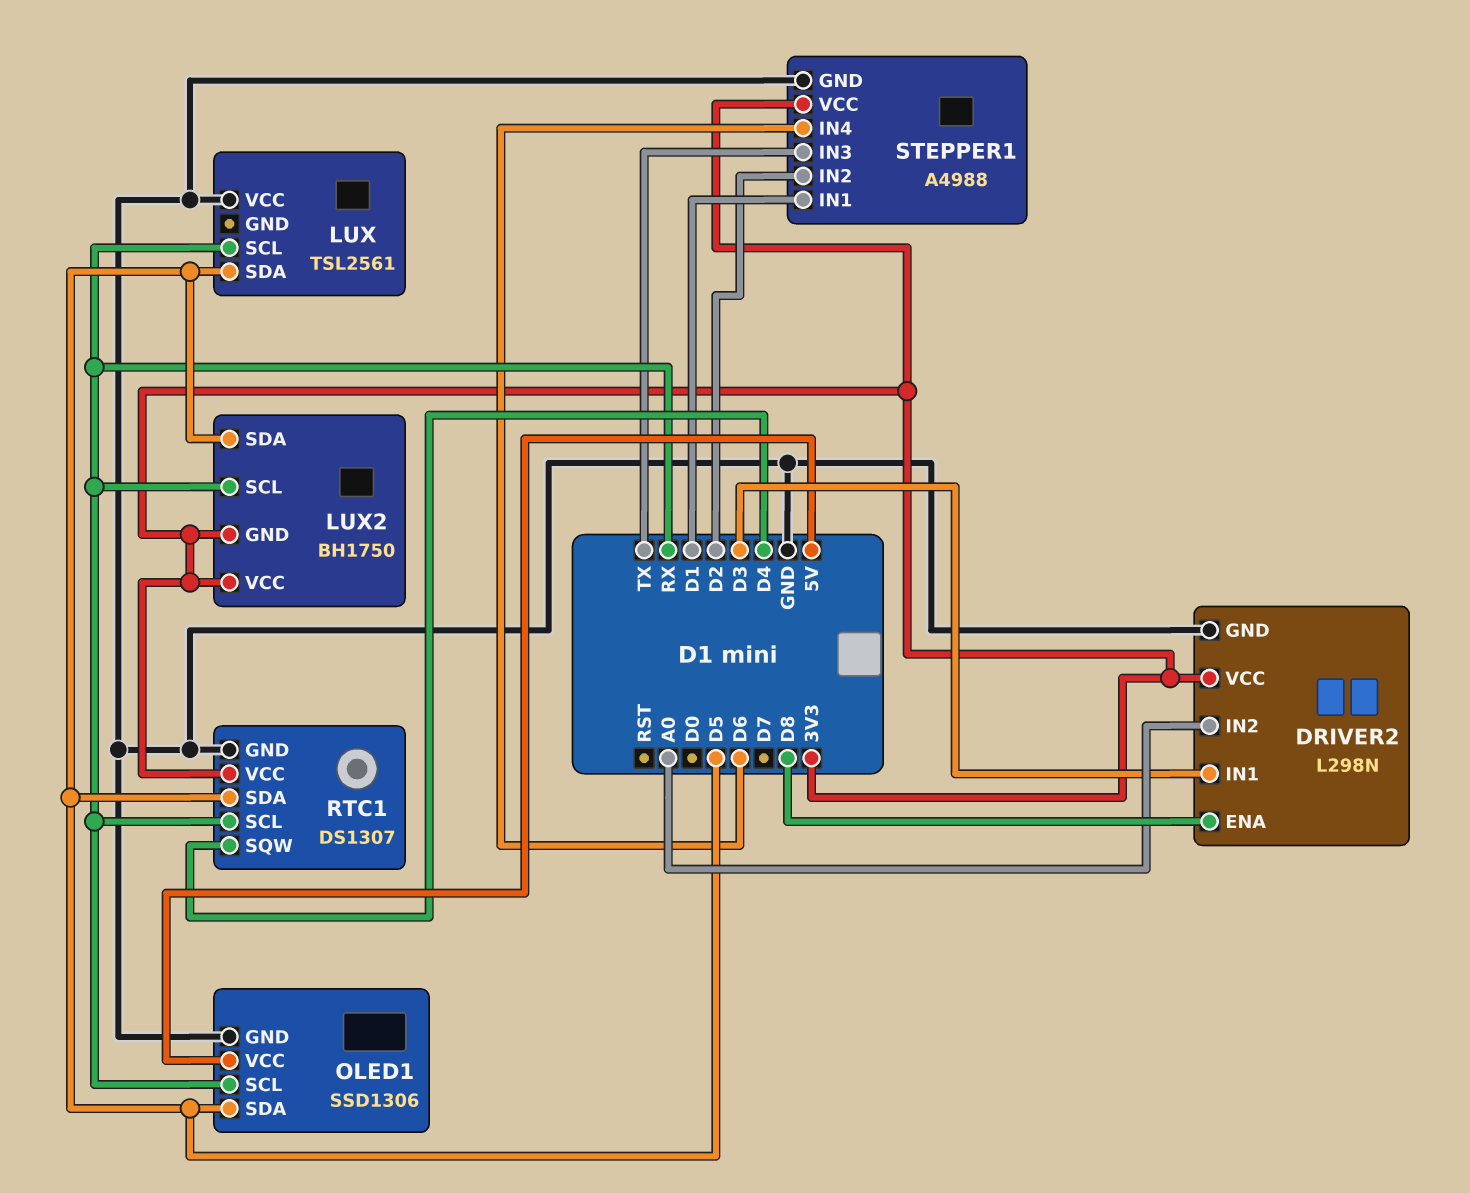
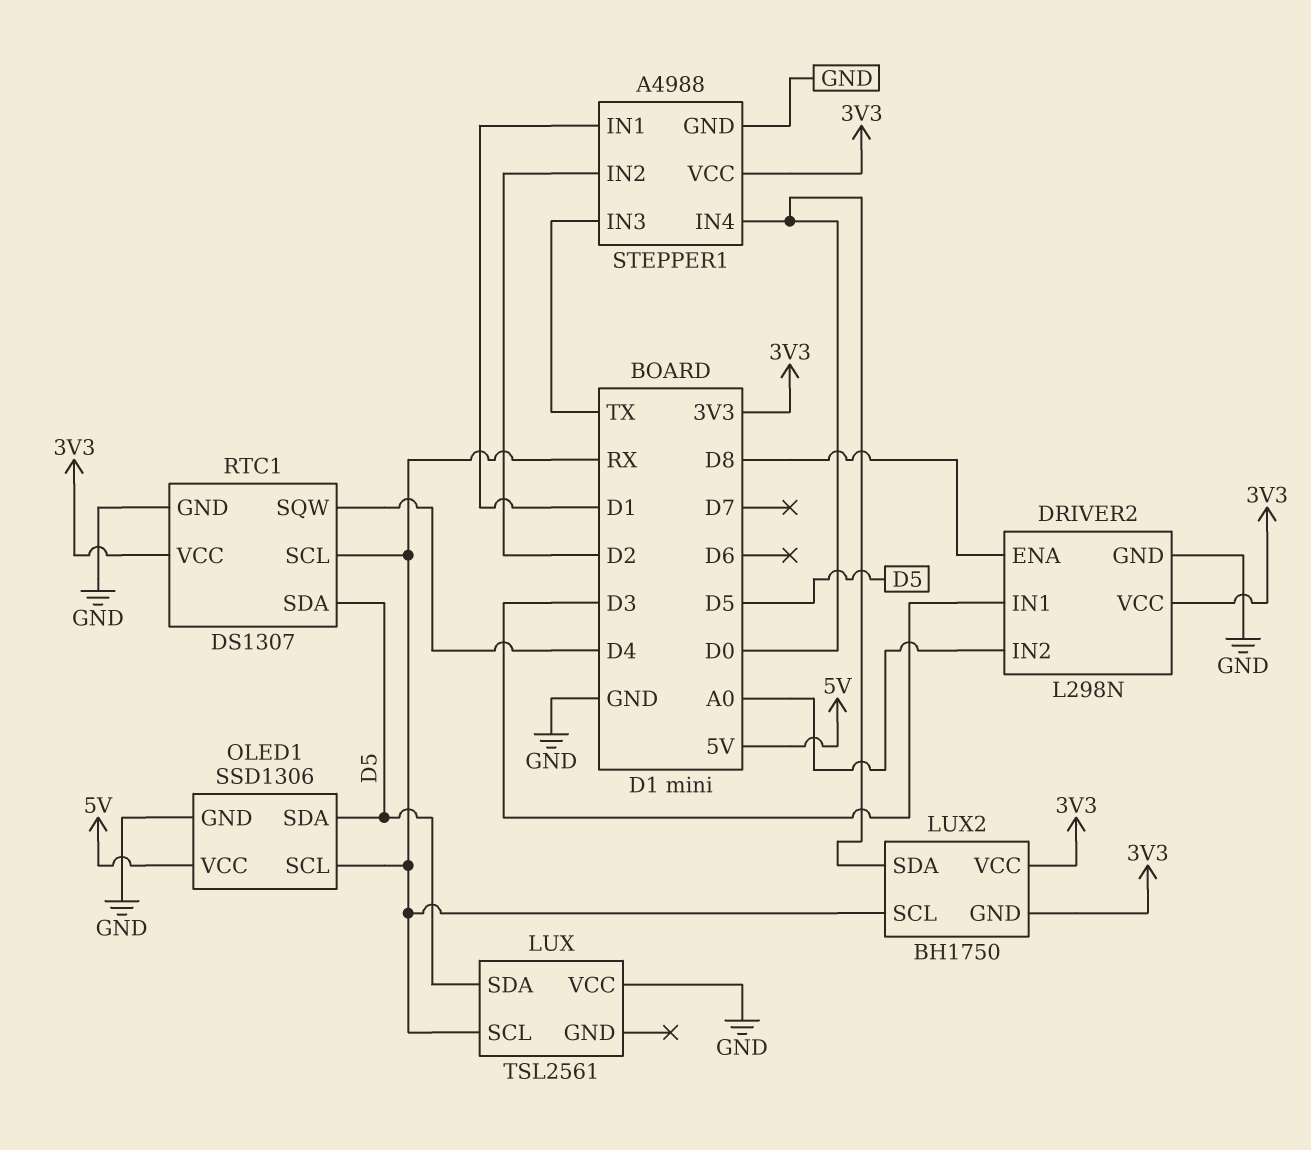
LUX2 pin SDA: D5 -> D0
STEPPER1 pin IN4: D6 -> D0

